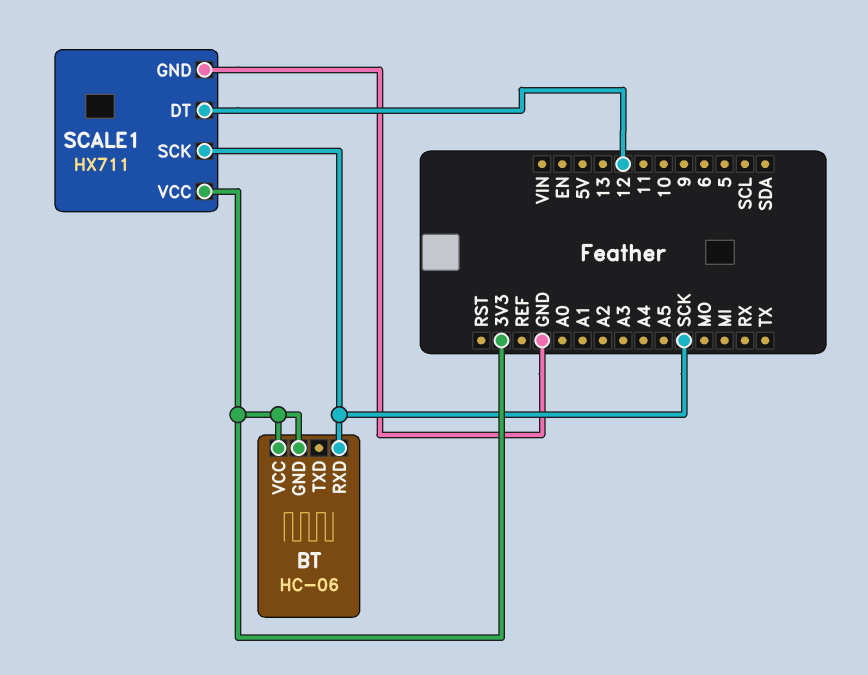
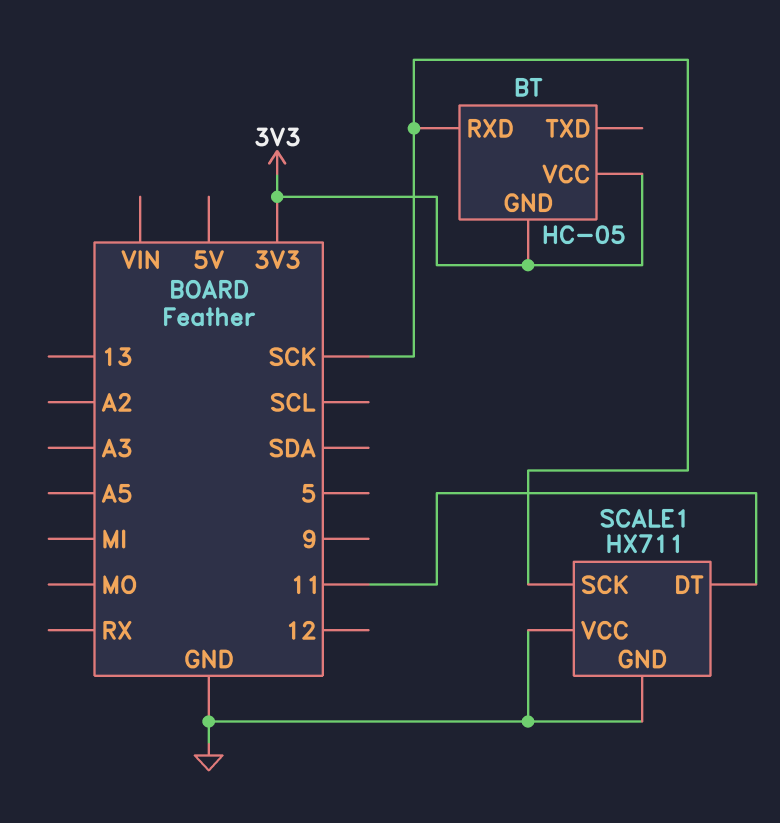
BT: HC-06 -> HC-05
SCALE1 pin DT: 12 -> 11
SCALE1 pin VCC: 3V3 -> GND

